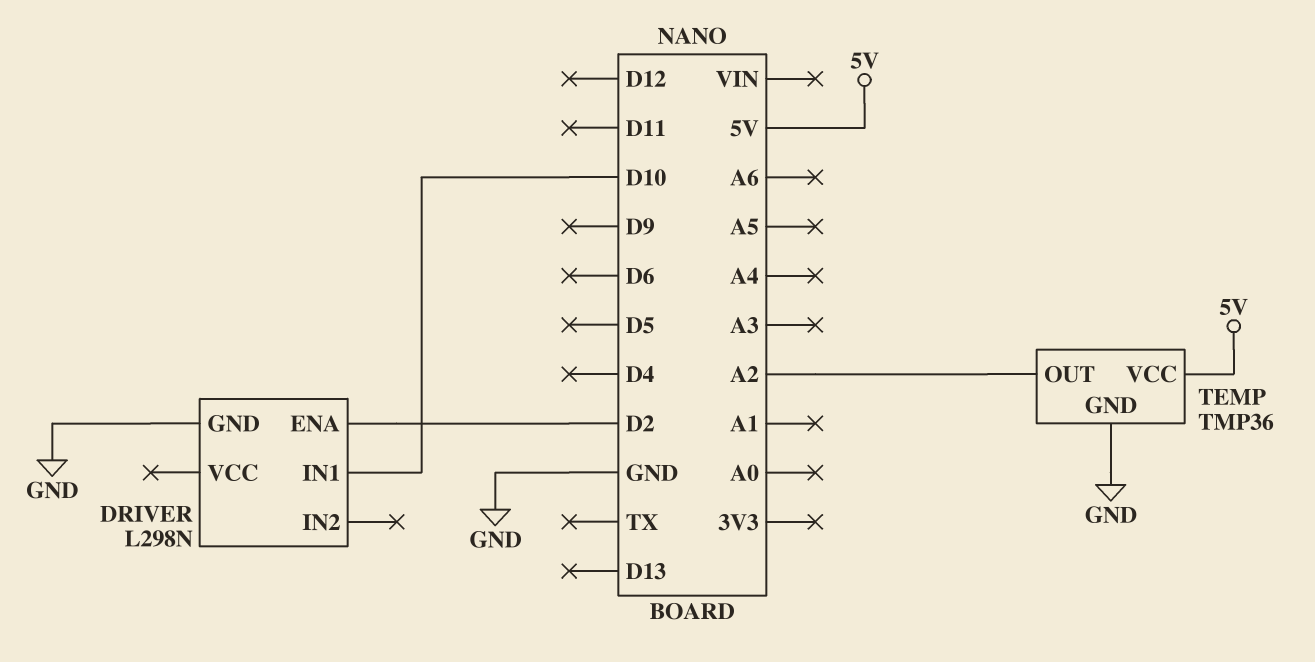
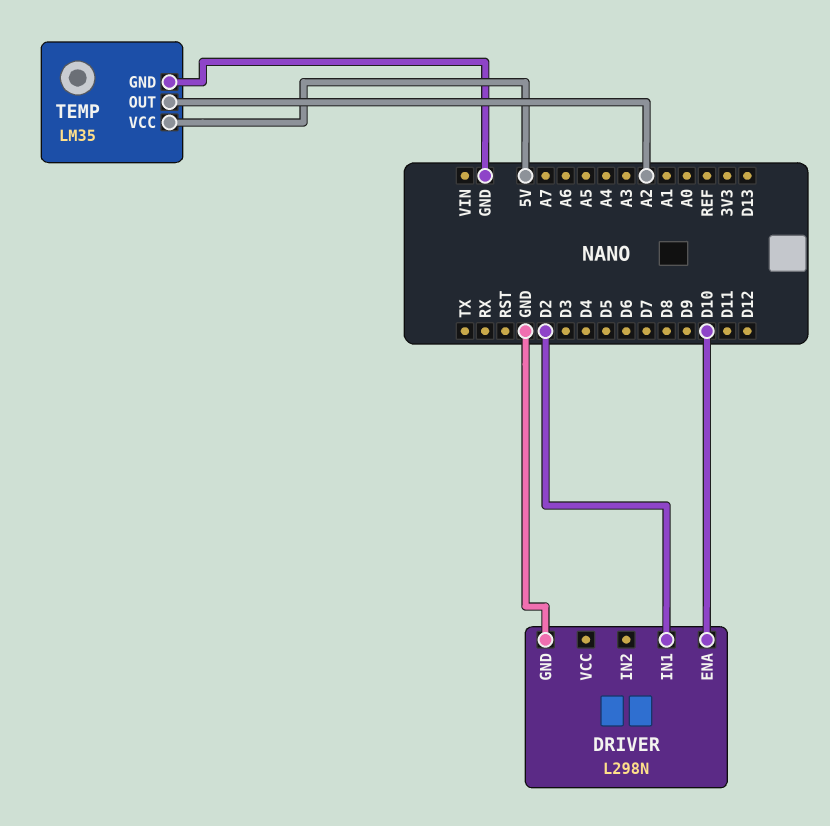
DRIVER pin ENA: D2 -> D10
DRIVER pin IN1: D10 -> D2
TEMP: TMP36 -> LM35

